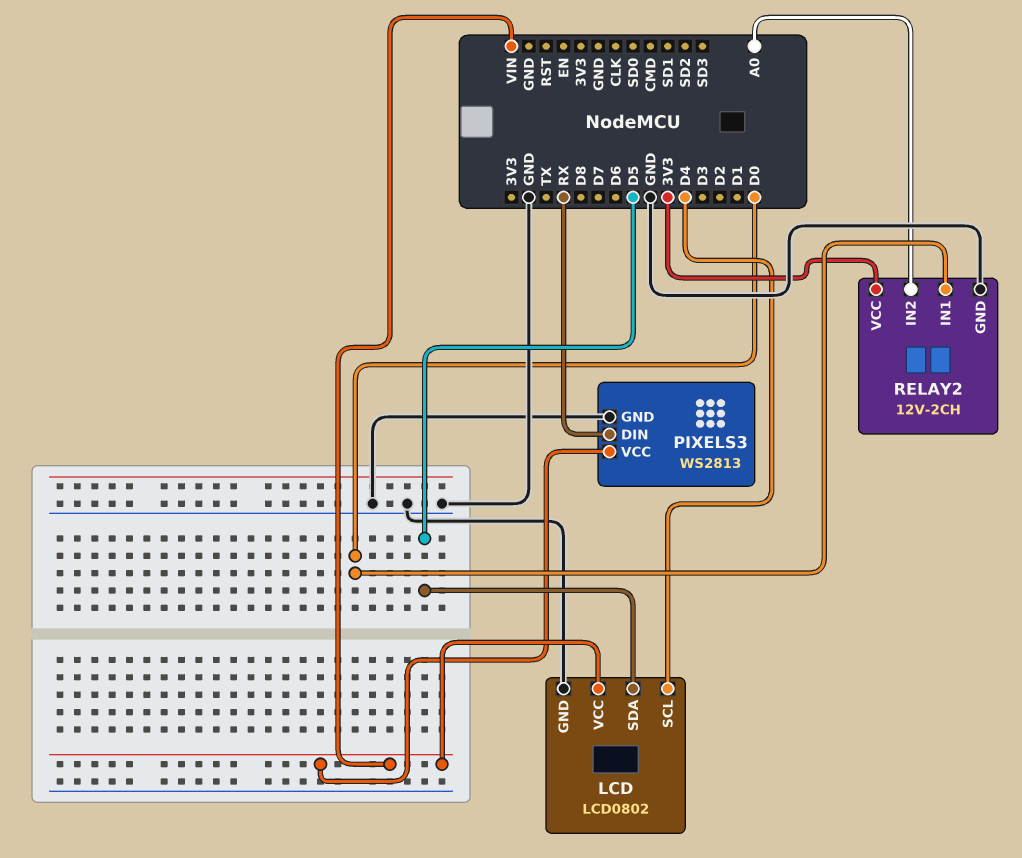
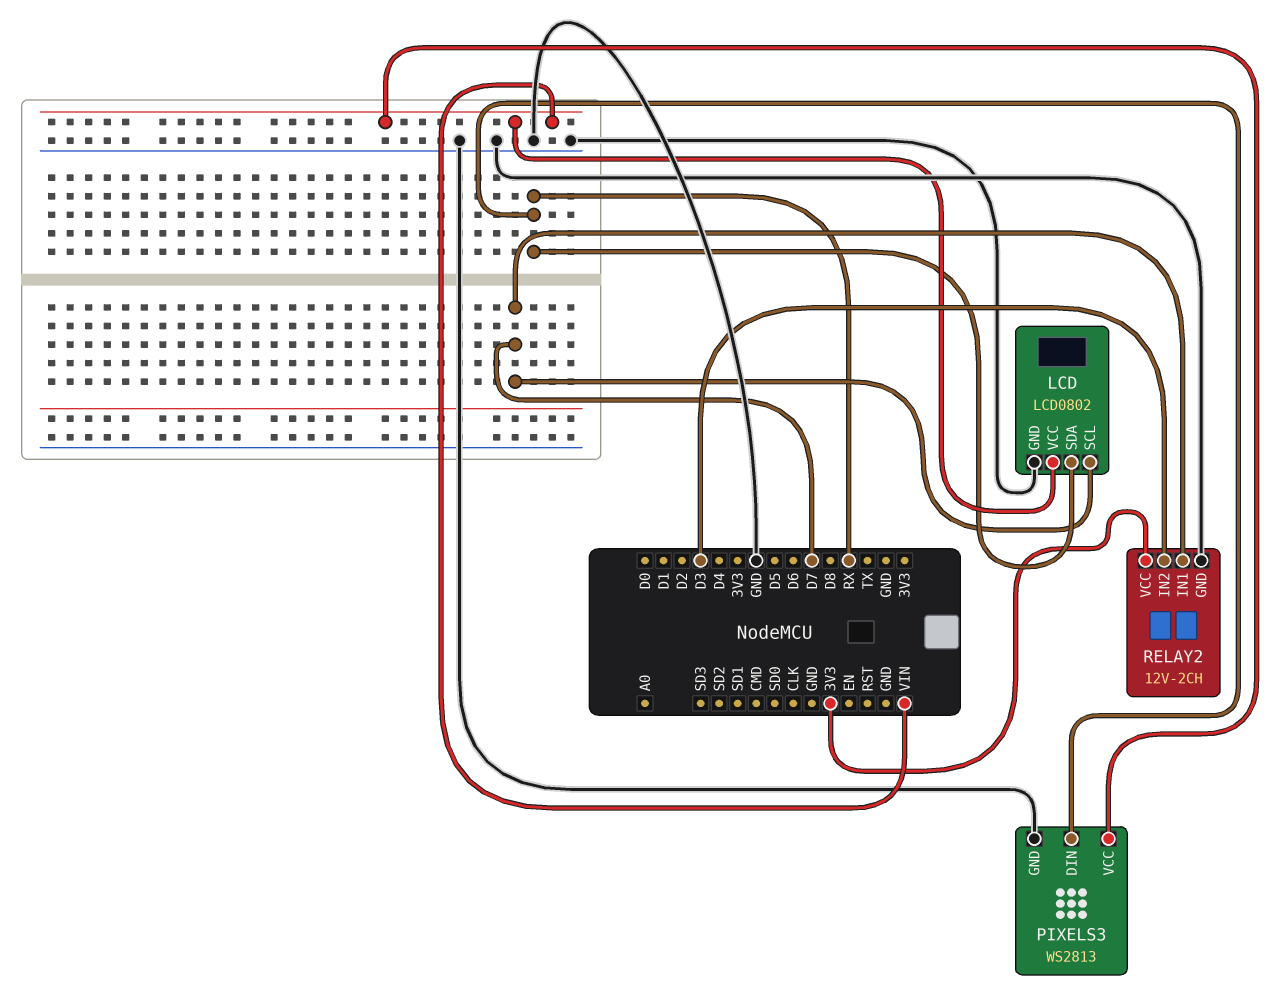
LCD pin SCL: D4 -> D7
LCD pin SDA: D5 -> RX
RELAY2 pin IN1: D0 -> D7
RELAY2 pin IN2: A0 -> D3

